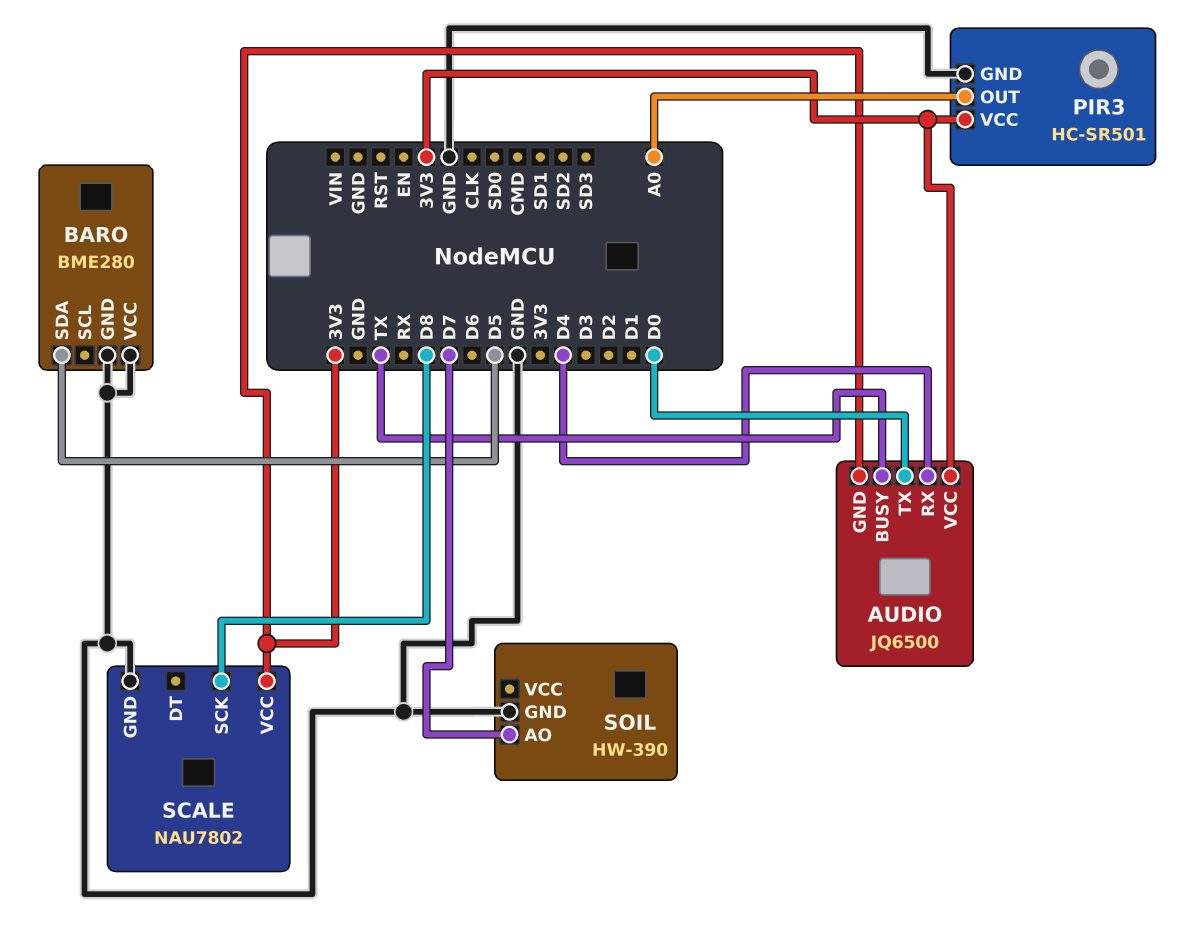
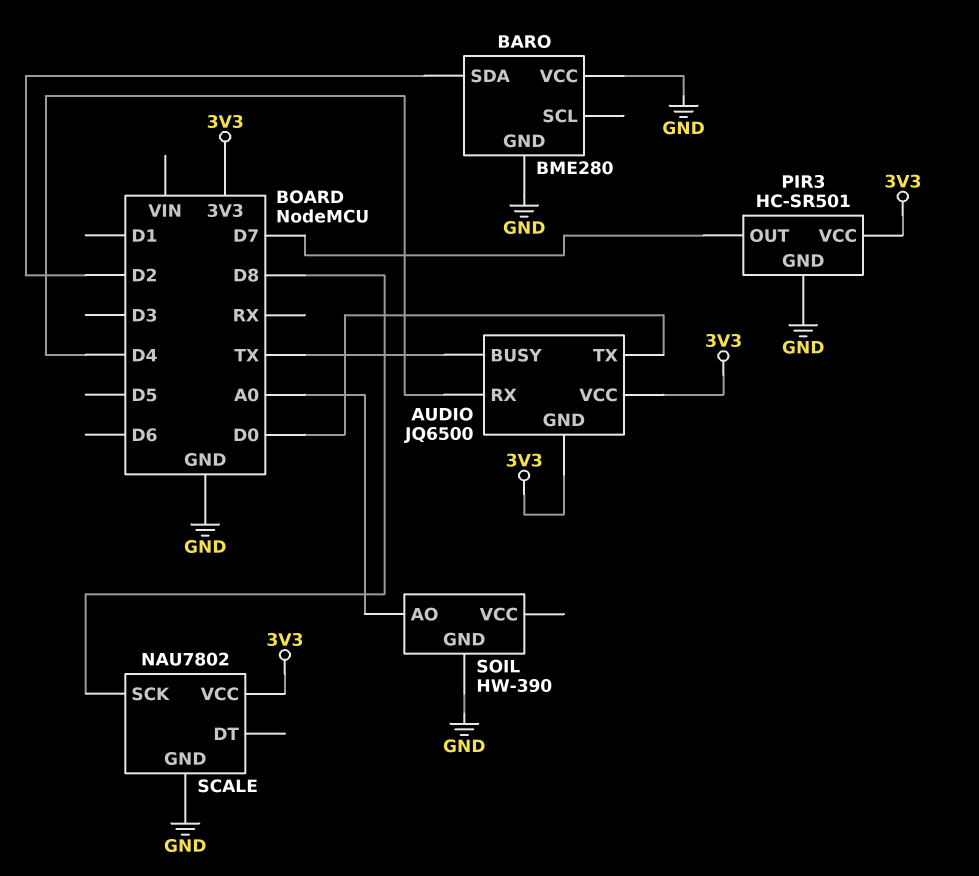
BARO pin SDA: D5 -> D2
PIR3 pin OUT: A0 -> D7
SOIL pin AO: D7 -> A0

